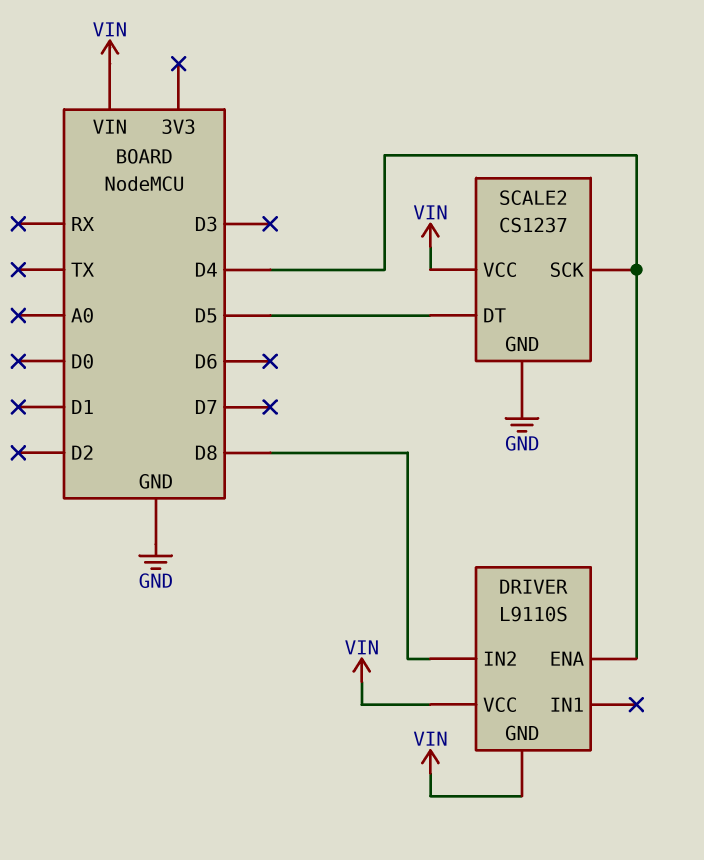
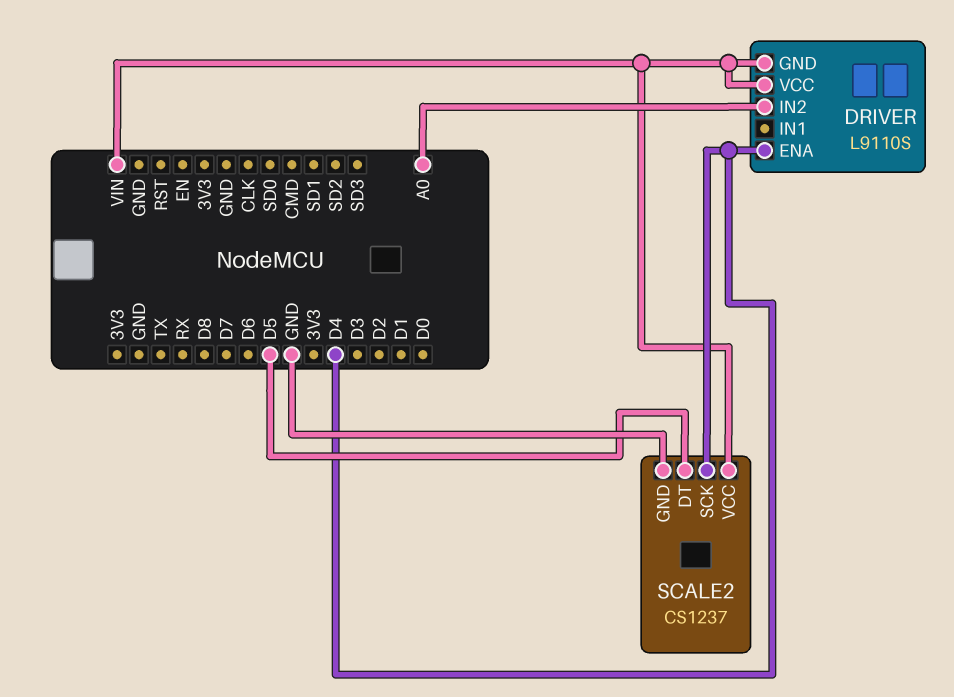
DRIVER pin IN2: D8 -> A0

